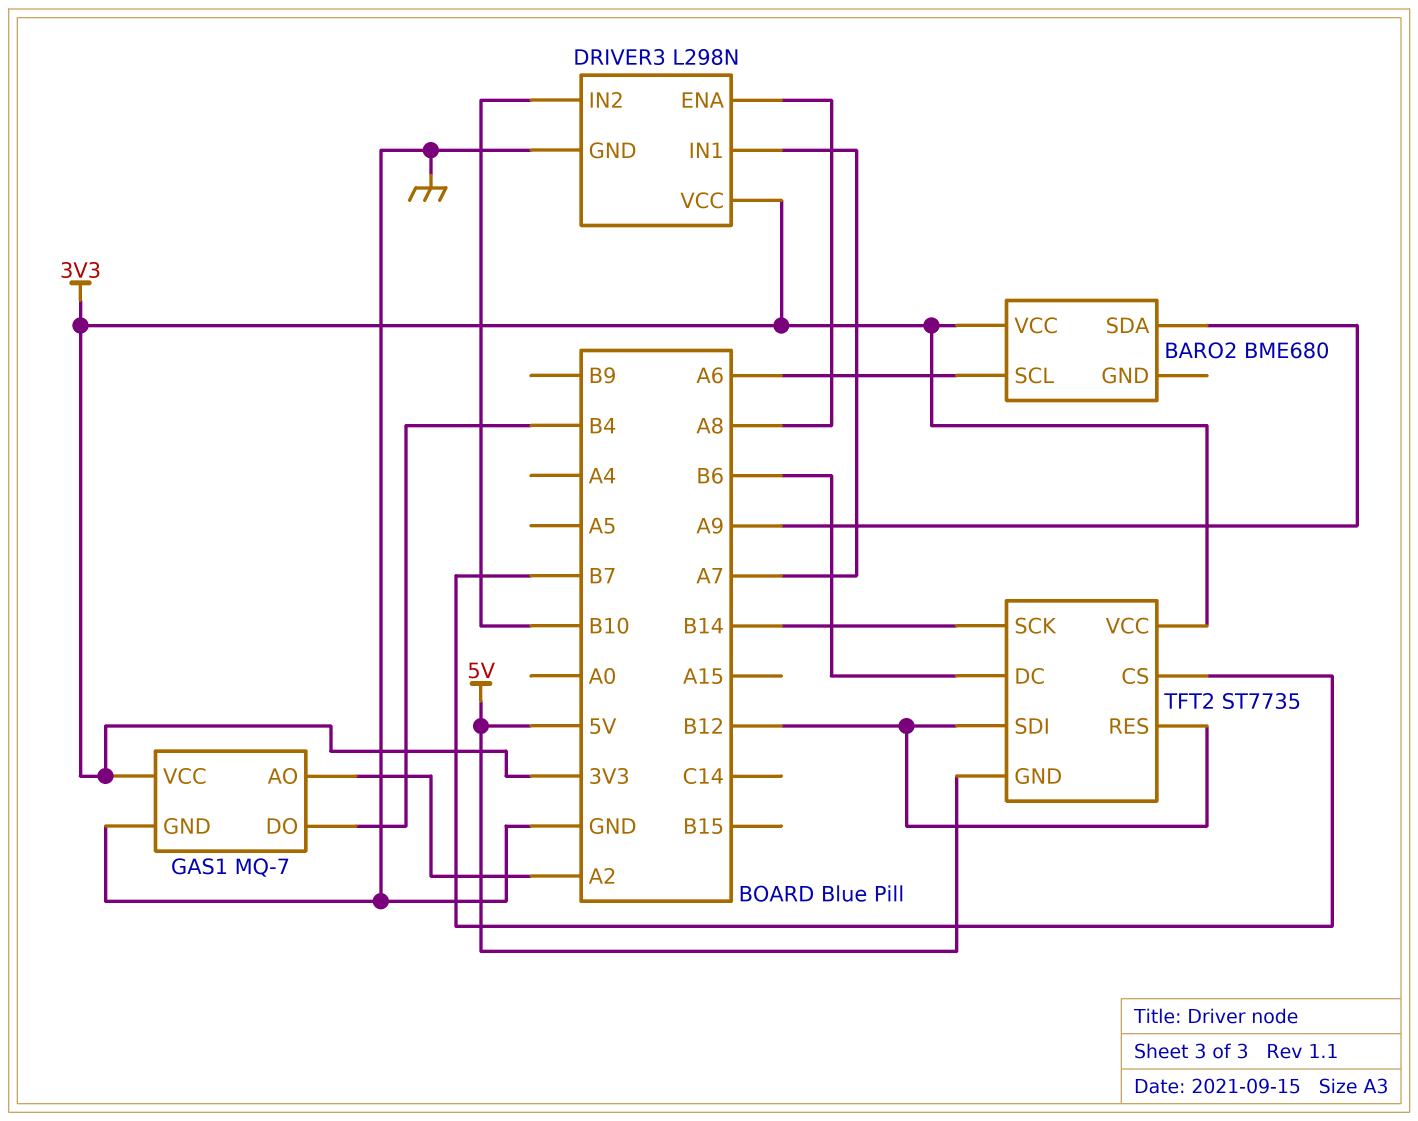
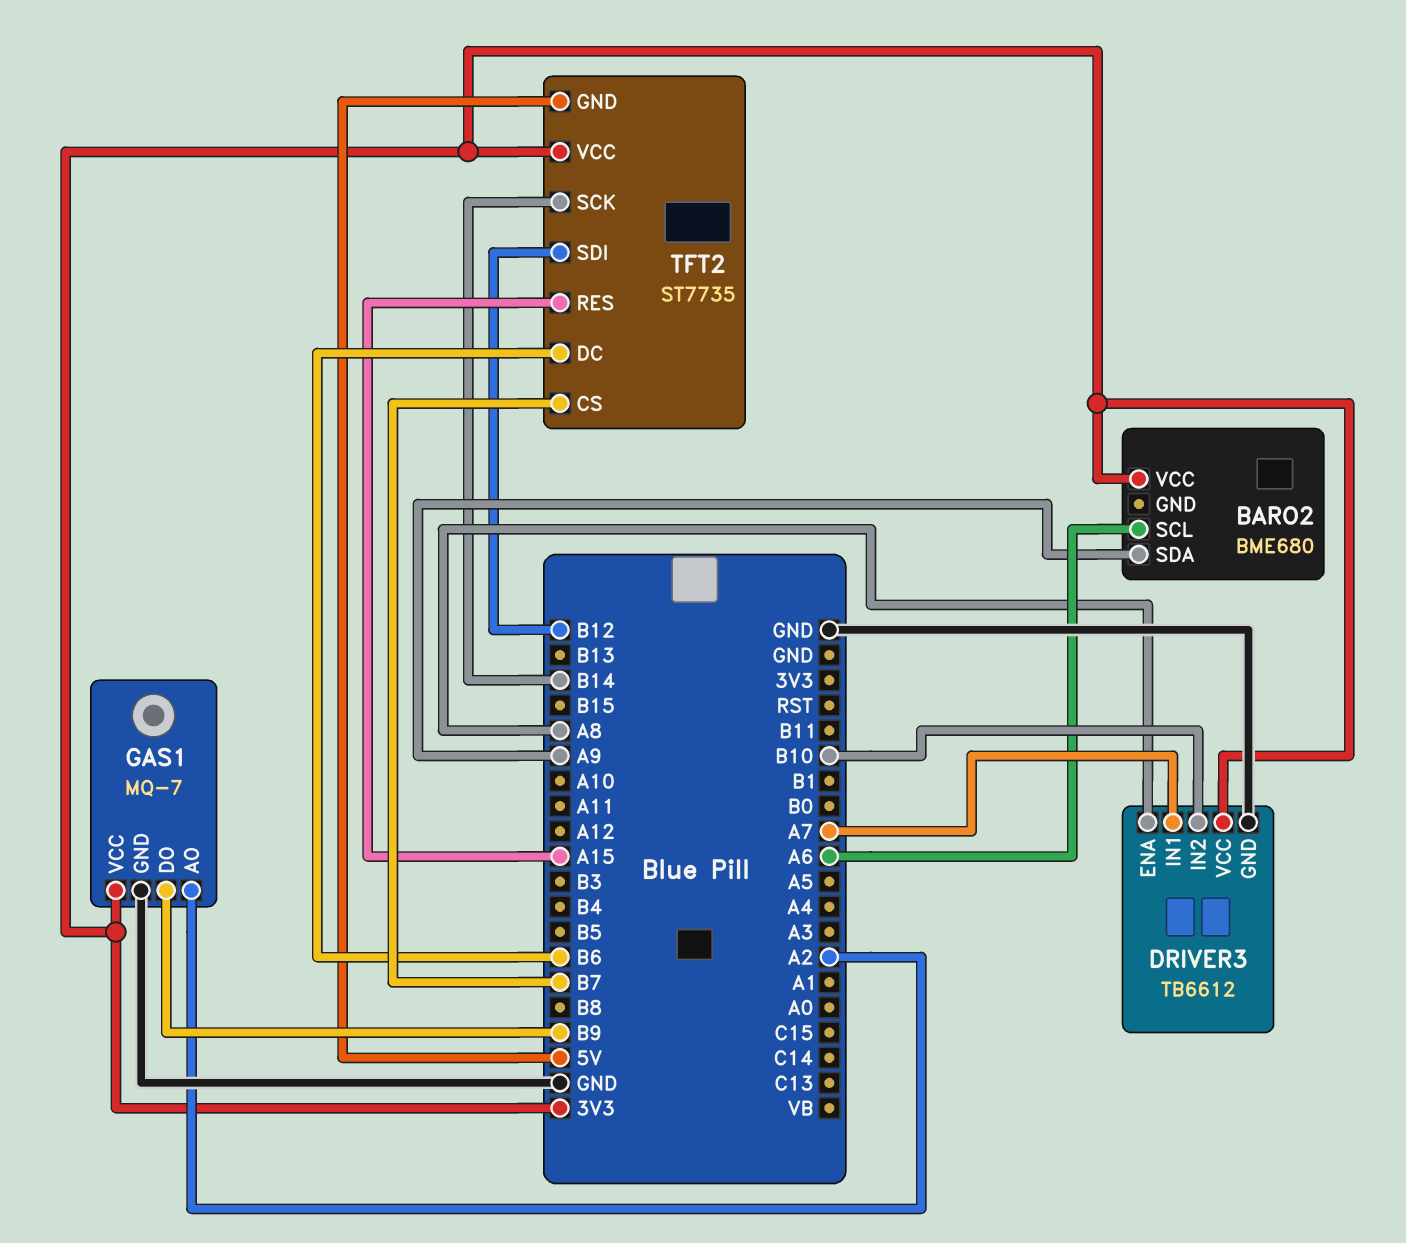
DRIVER3: L298N -> TB6612
GAS1 pin DO: B4 -> B9
TFT2 pin RES: B12 -> A15

